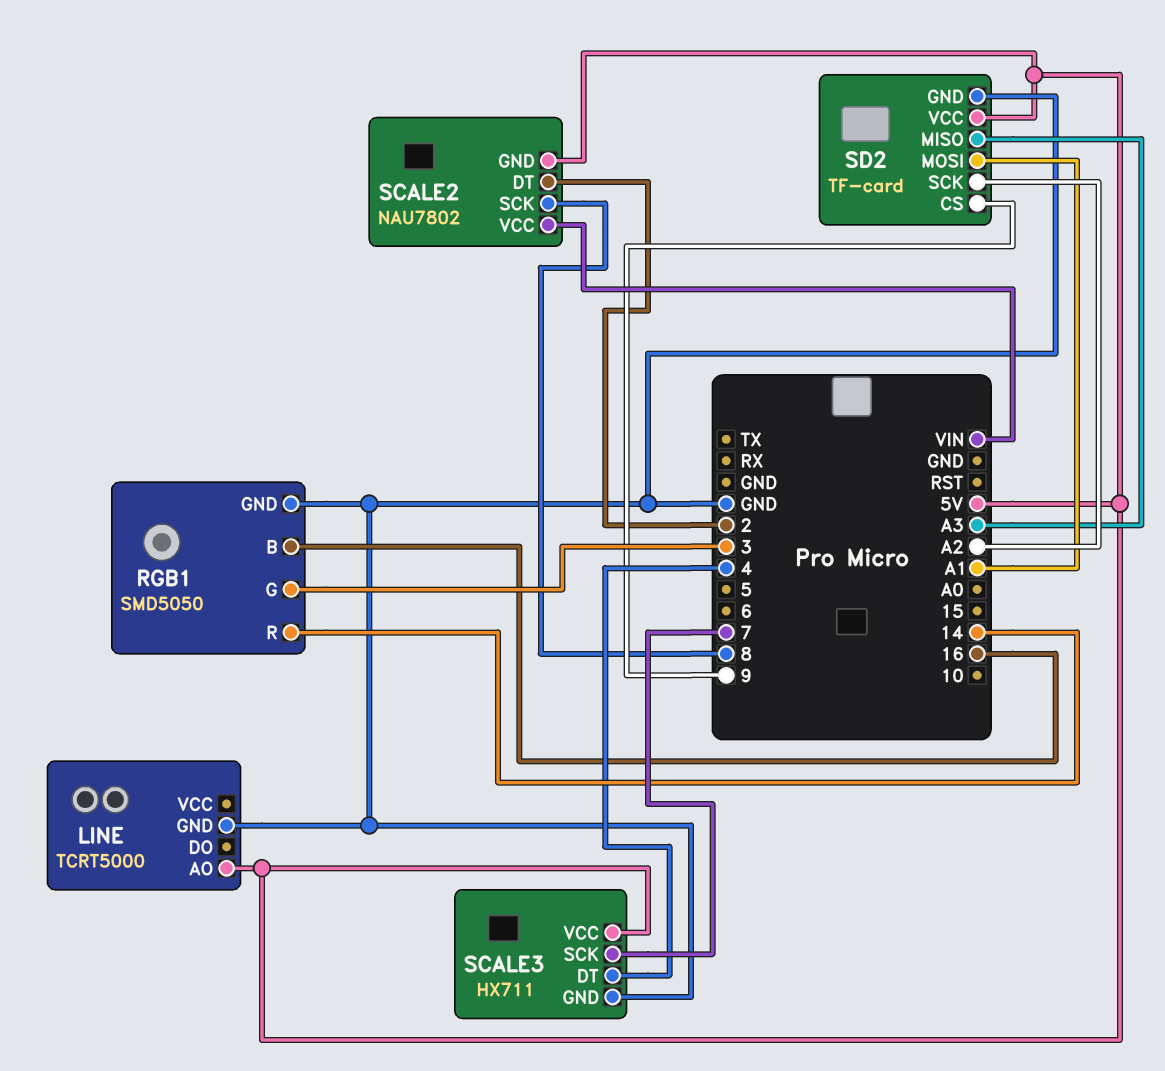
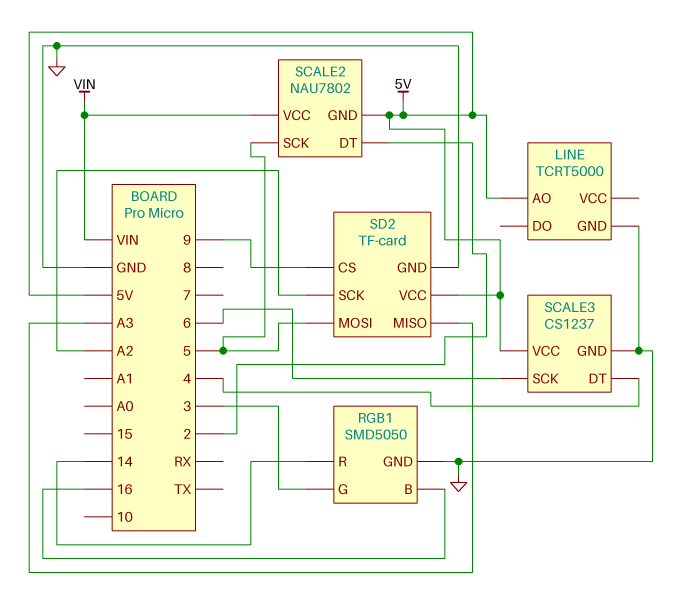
SCALE2 pin SCK: 8 -> 5
SCALE3: HX711 -> CS1237
SCALE3 pin SCK: 7 -> 6
SD2 pin MOSI: A1 -> 5

